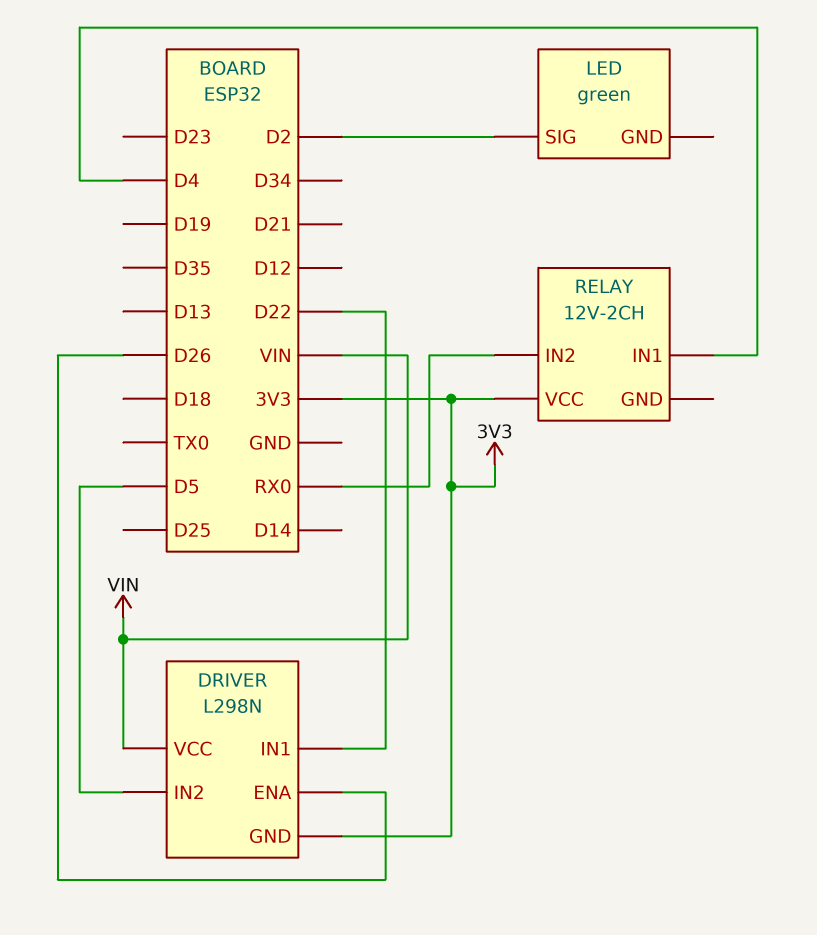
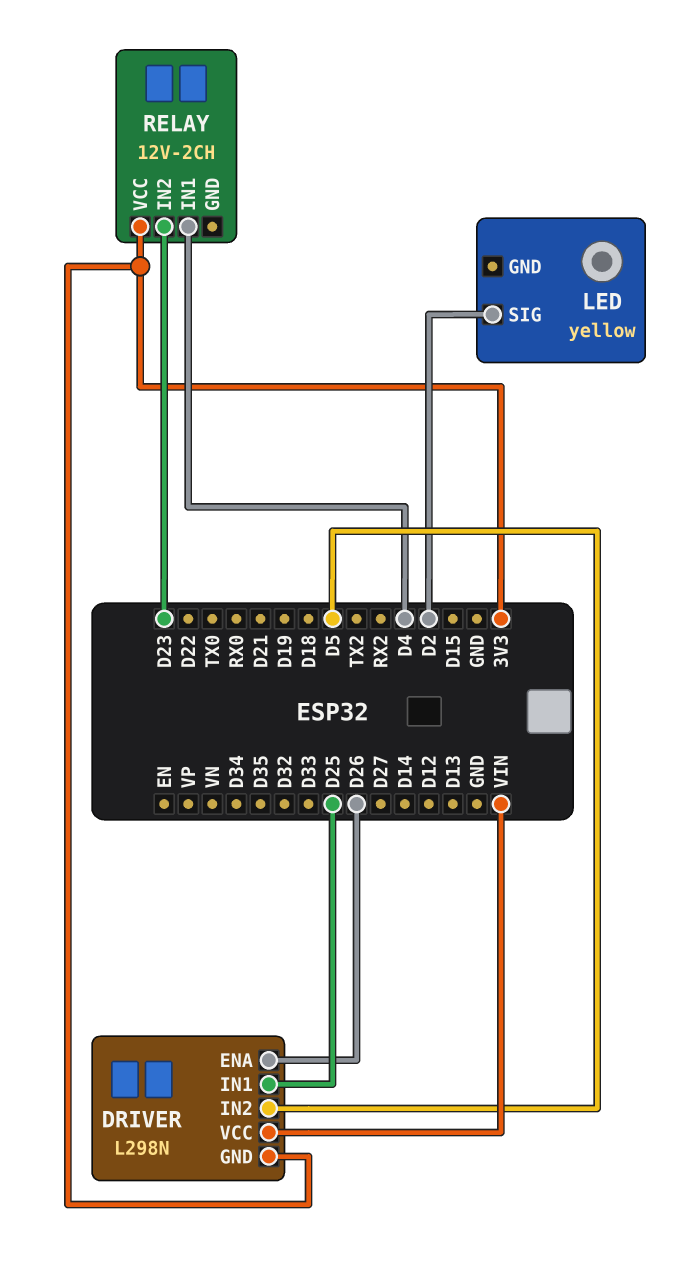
DRIVER pin IN1: D22 -> D25
LED: green -> yellow
RELAY pin IN2: RX0 -> D23

